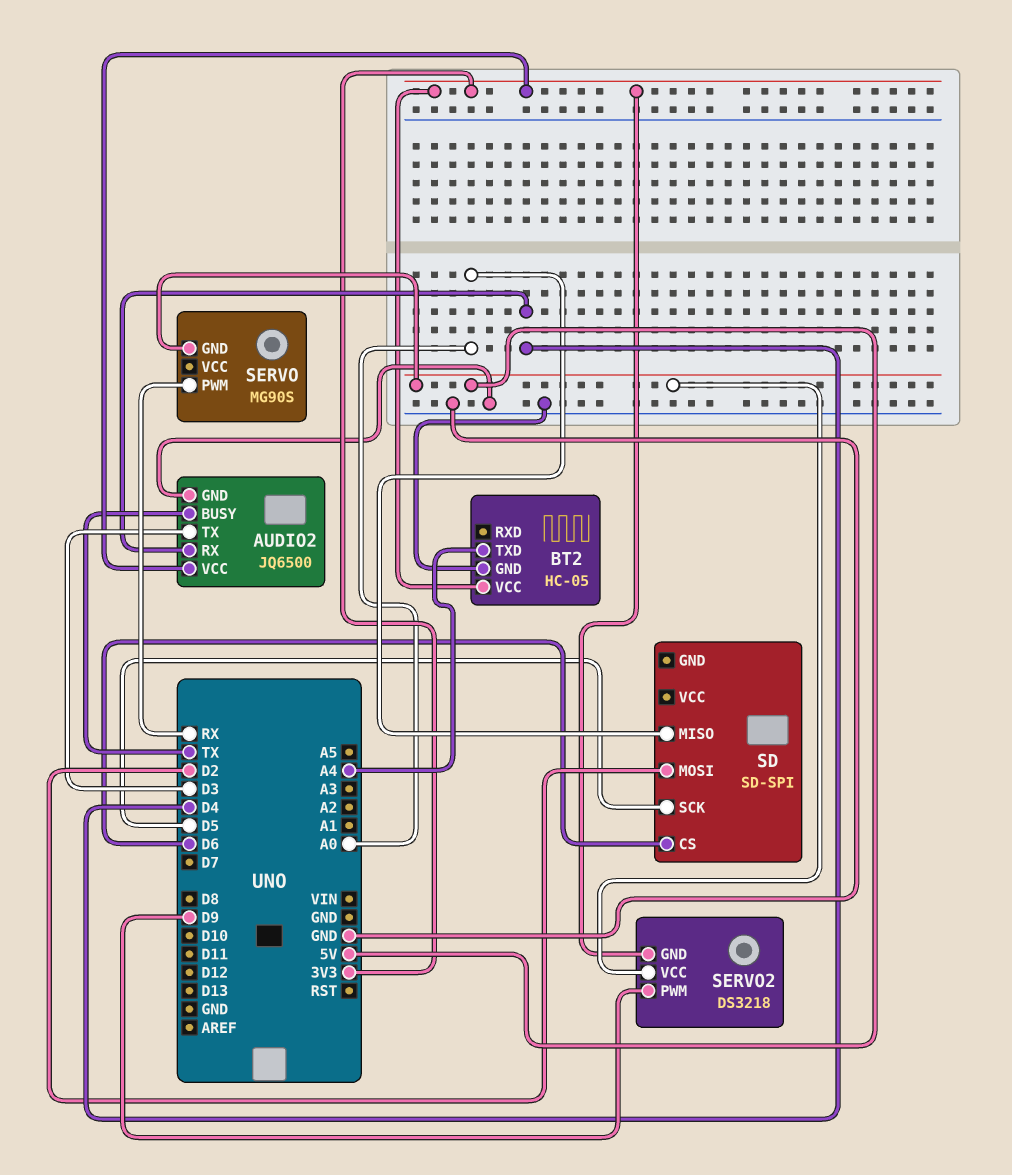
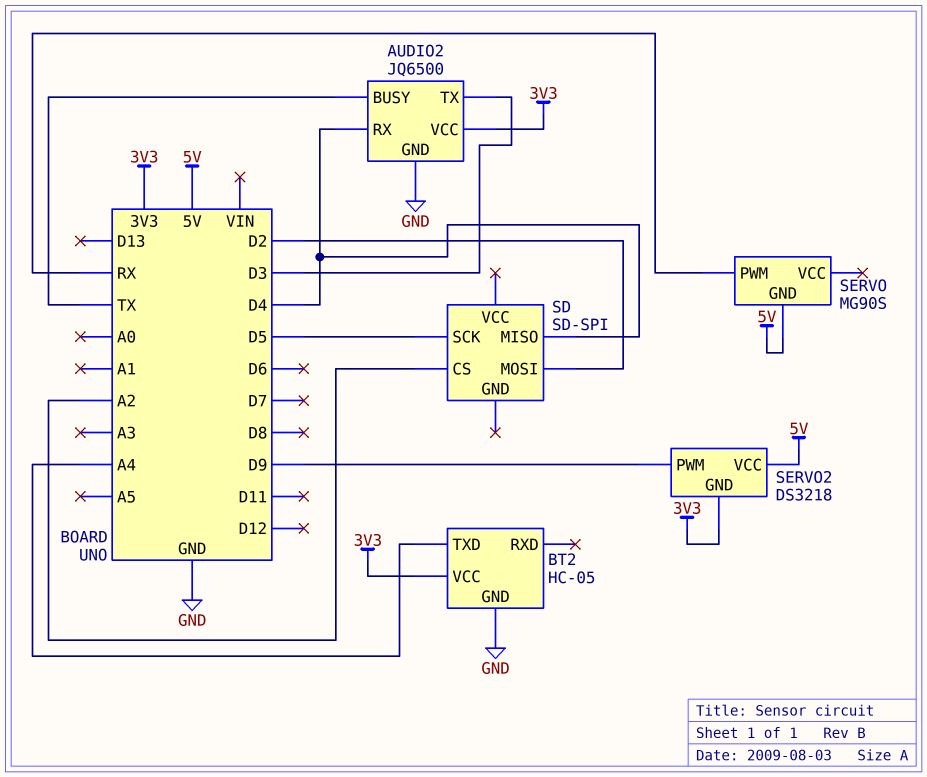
SD pin CS: D6 -> A2
SD pin MISO: A0 -> D4

